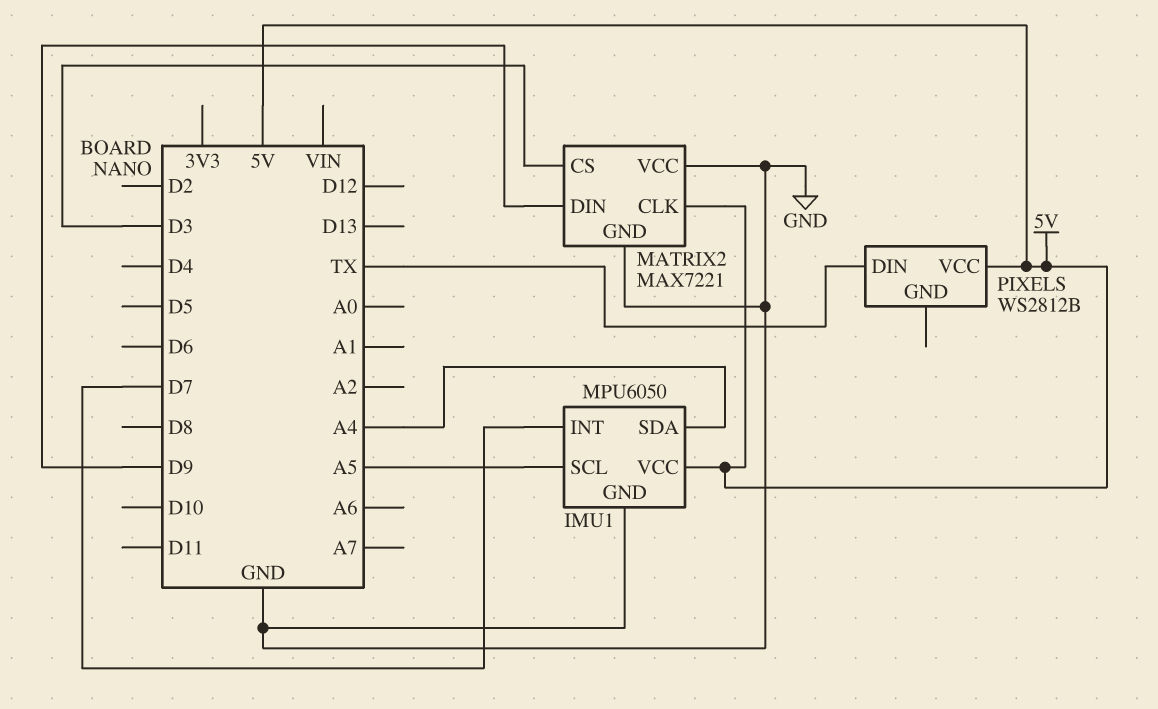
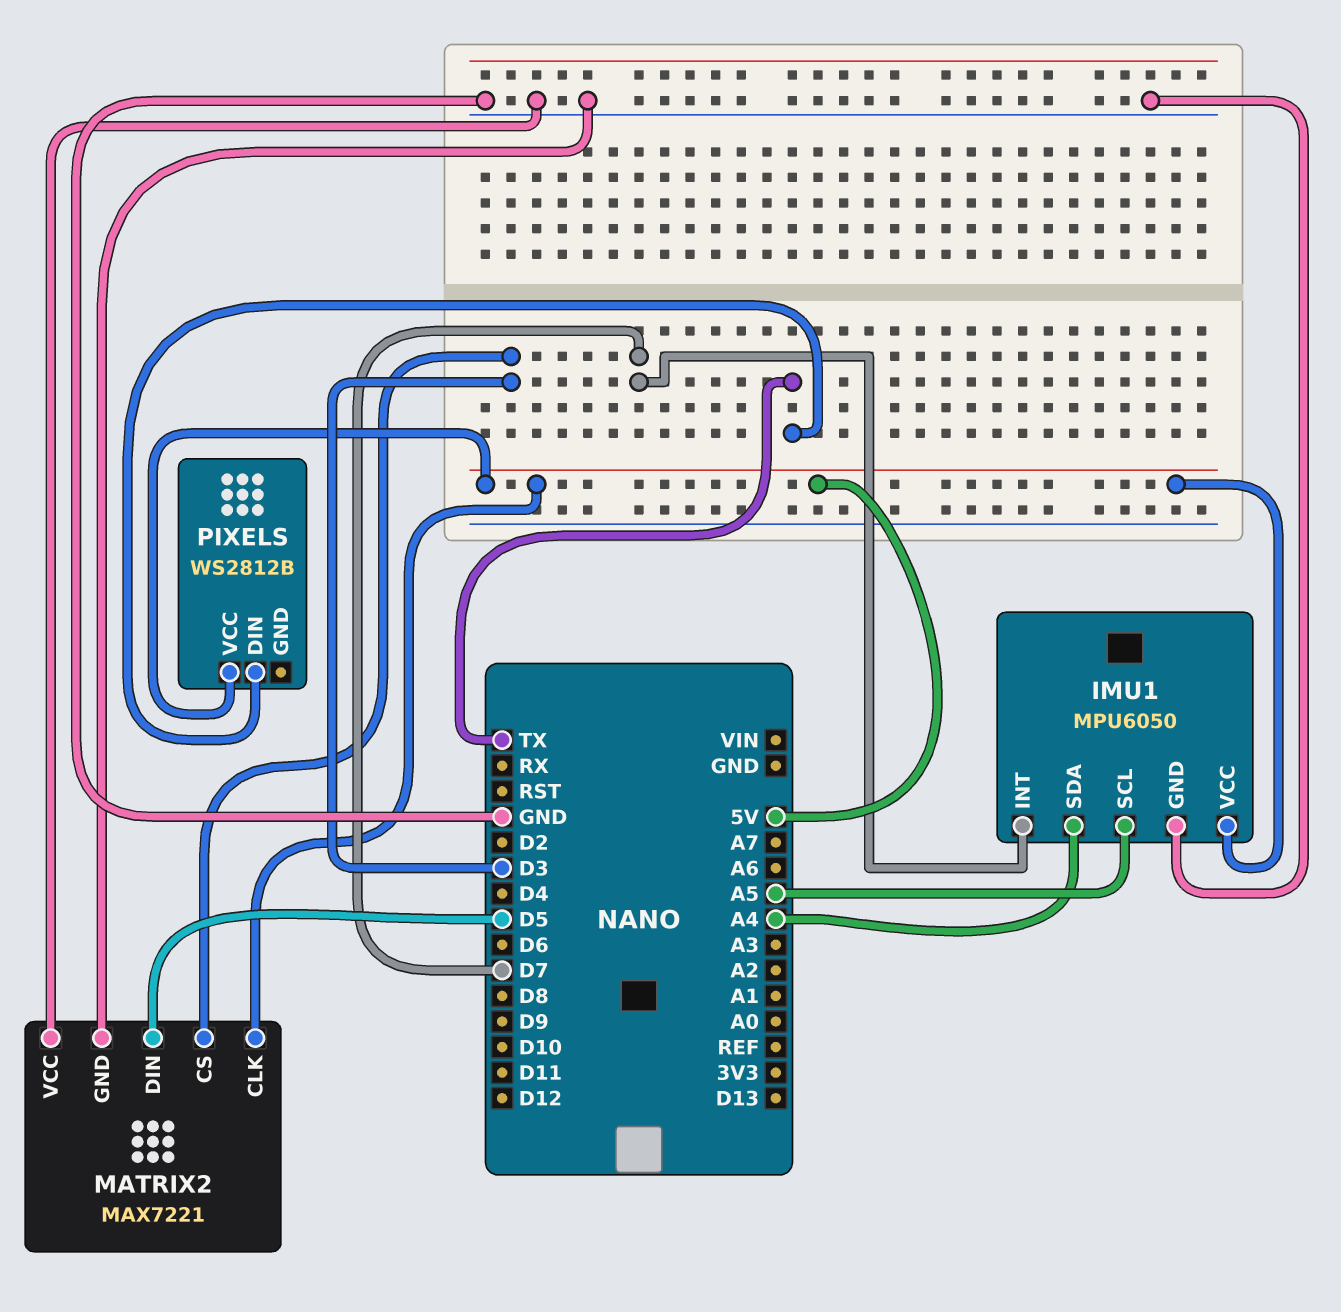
MATRIX2 pin DIN: D9 -> D5

